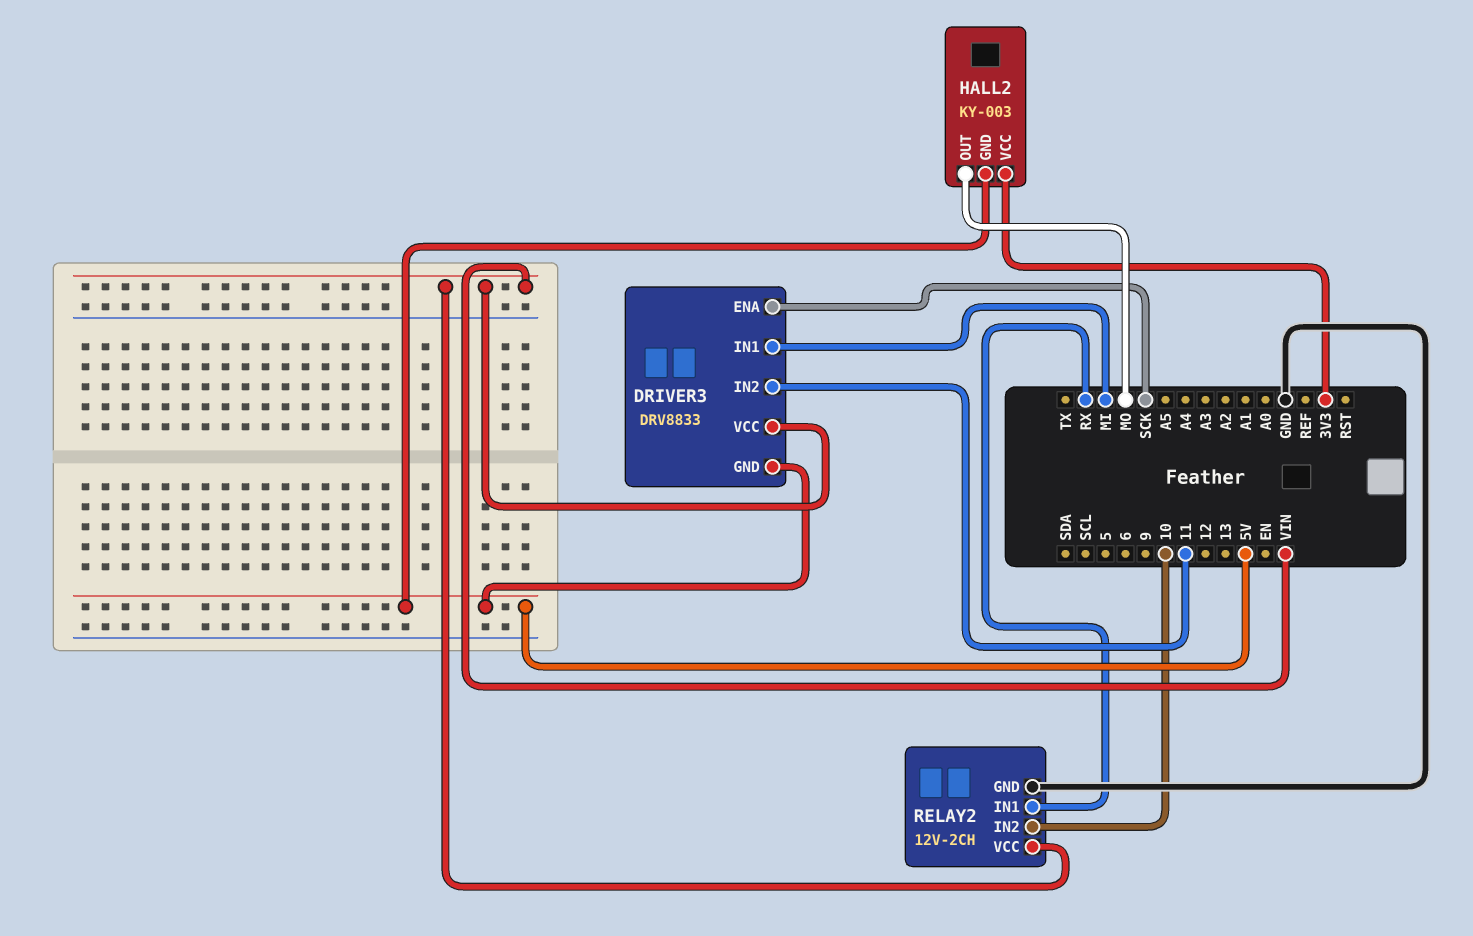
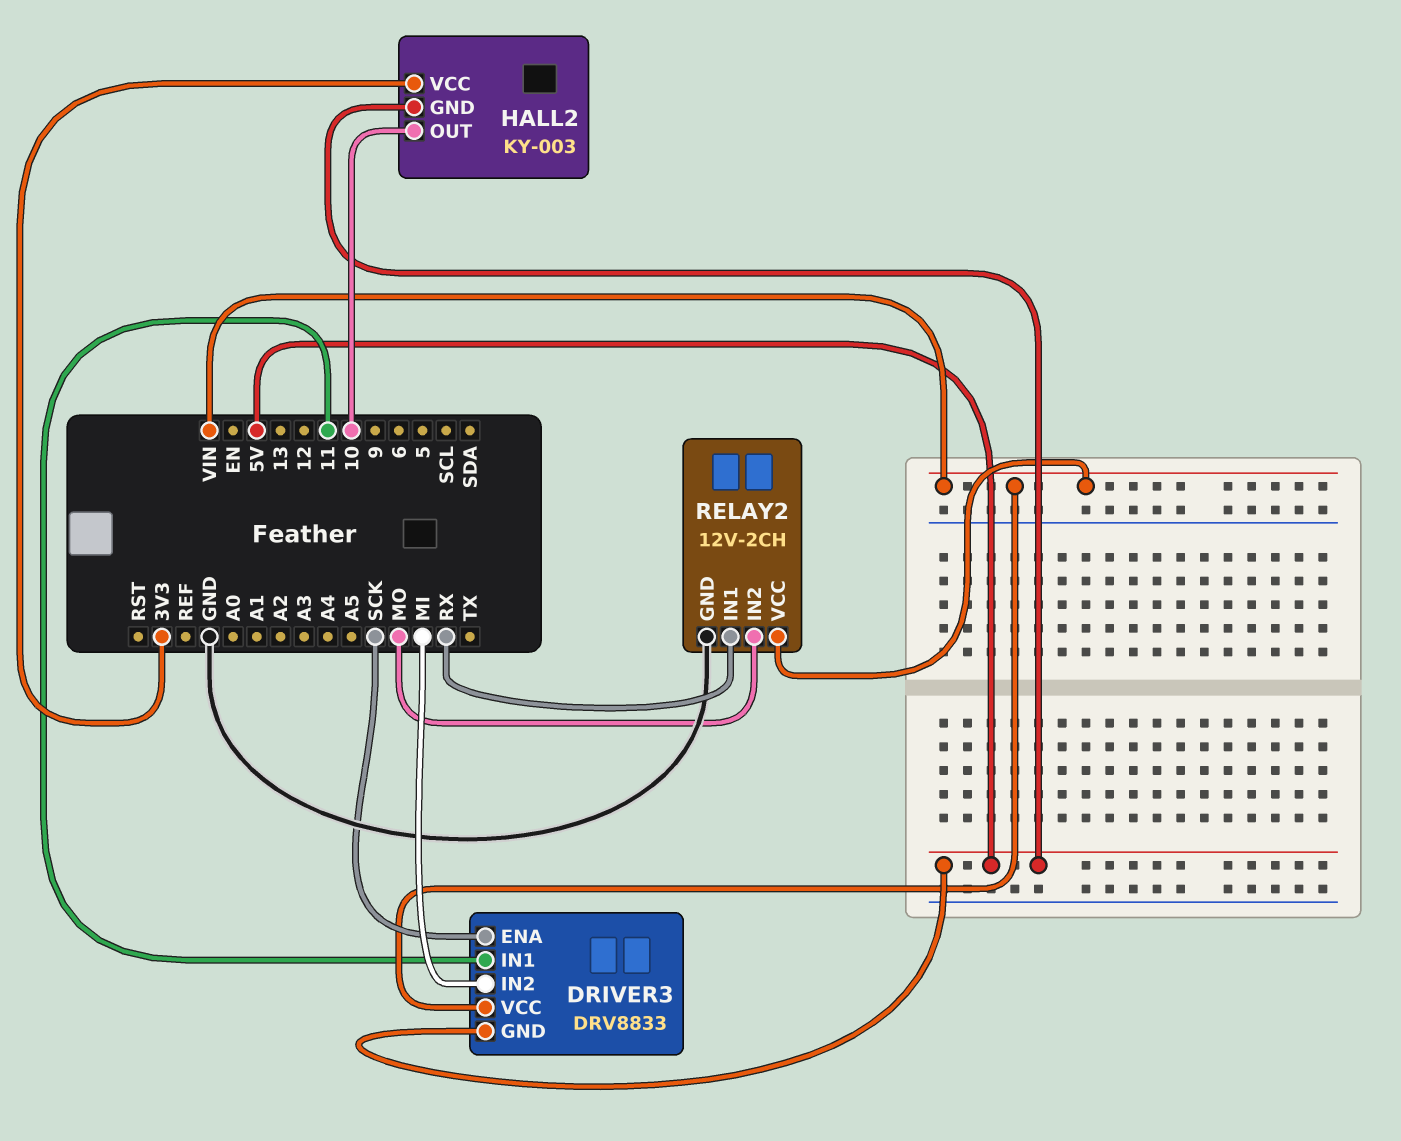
DRIVER3 pin IN1: MI -> 11
DRIVER3 pin IN2: 11 -> MI
HALL2 pin OUT: MO -> 10
RELAY2 pin IN2: 10 -> MO

